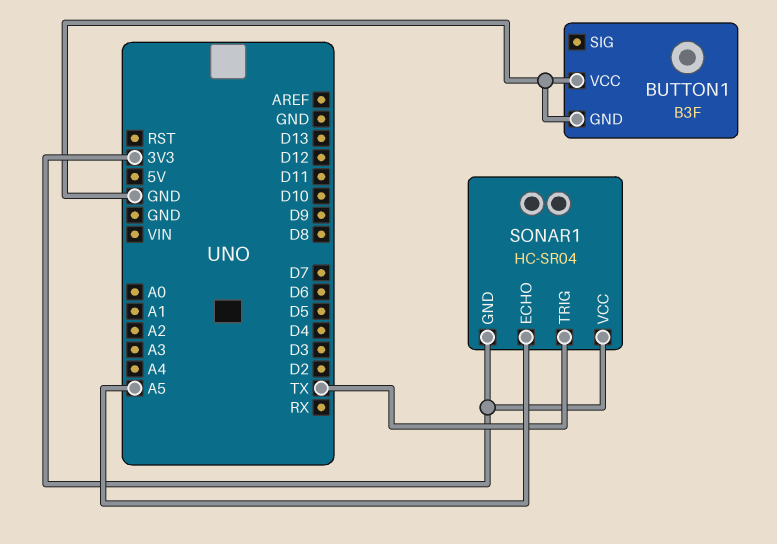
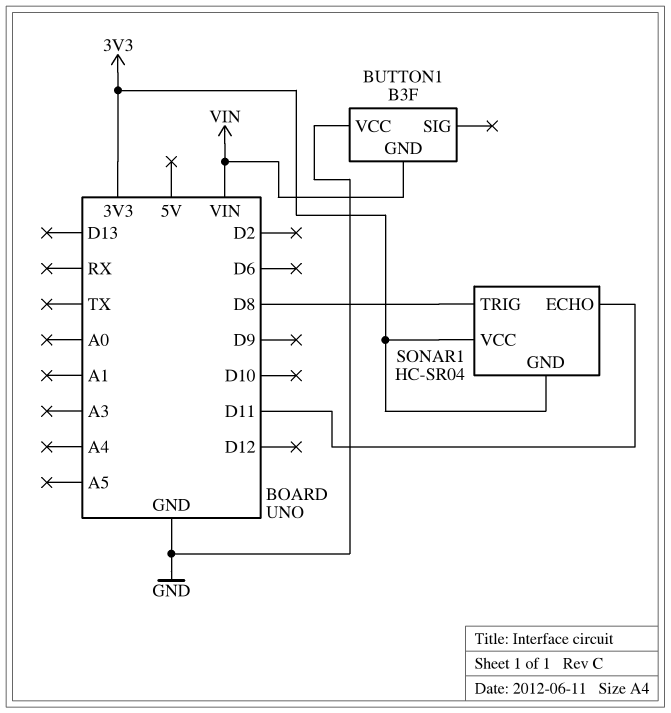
BUTTON1 pin GND: GND -> VIN
SONAR1 pin ECHO: A5 -> D11
SONAR1 pin TRIG: TX -> D8

